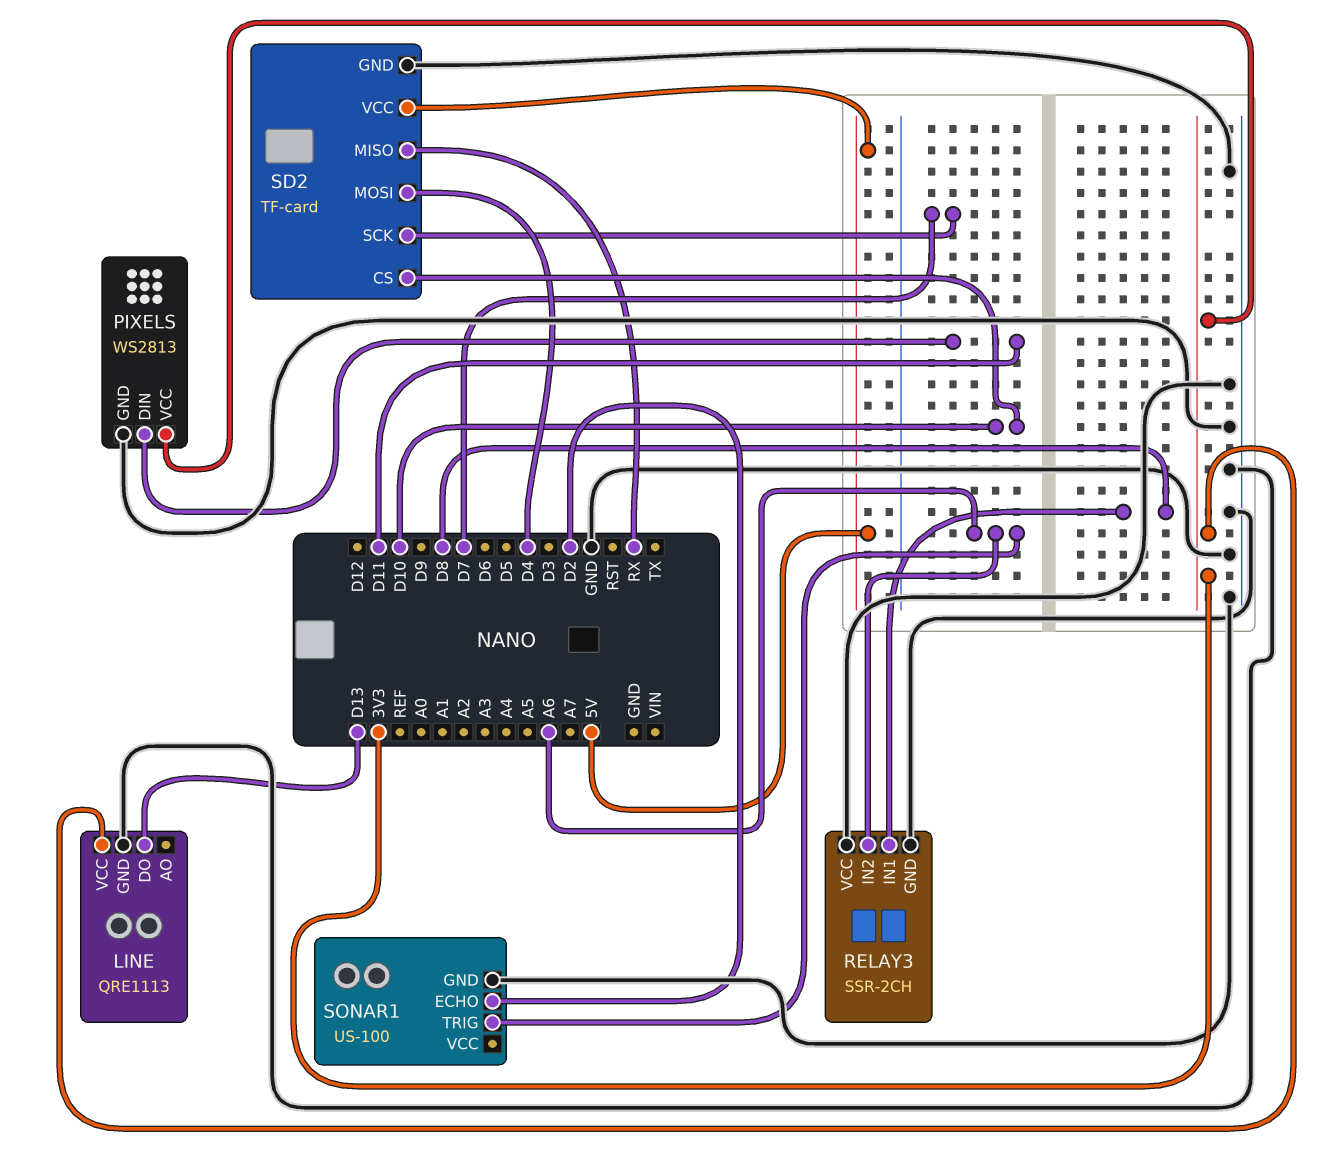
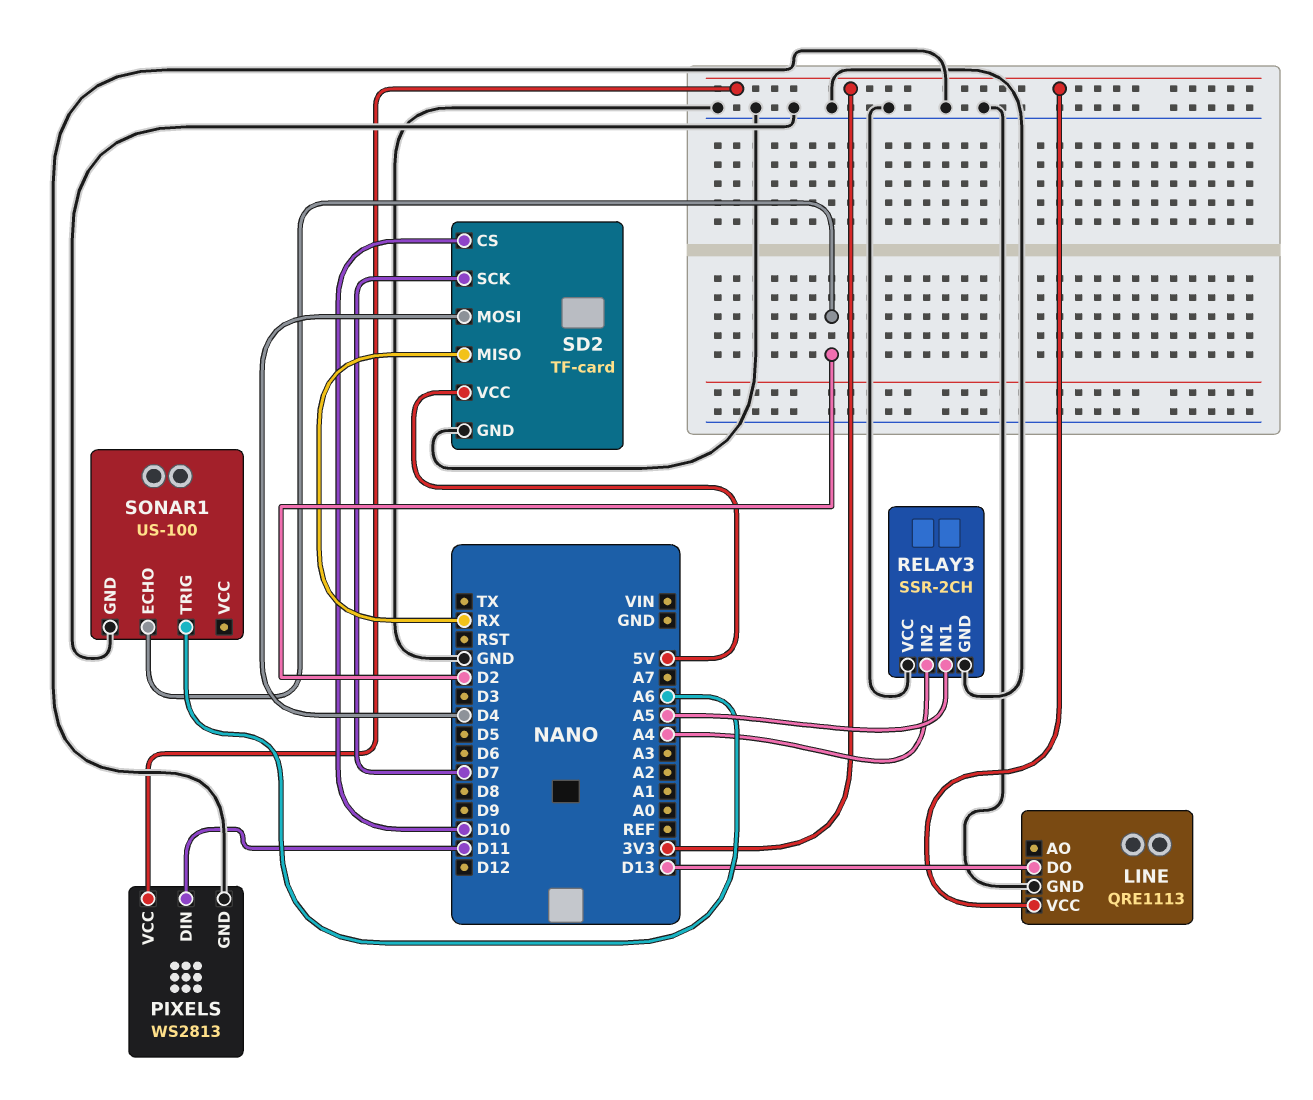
RELAY3 pin IN1: D8 -> A5
RELAY3 pin IN2: A6 -> A4

